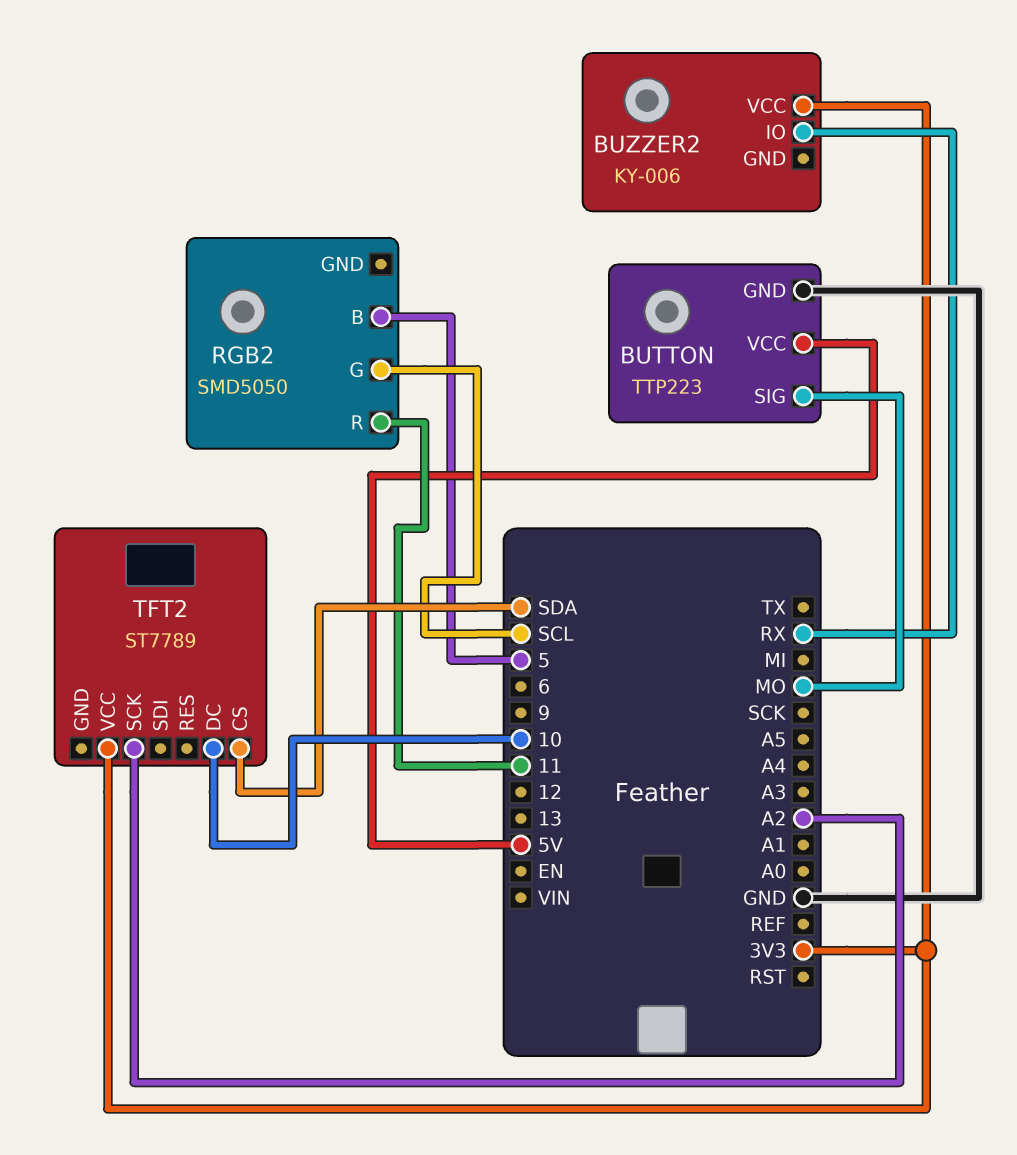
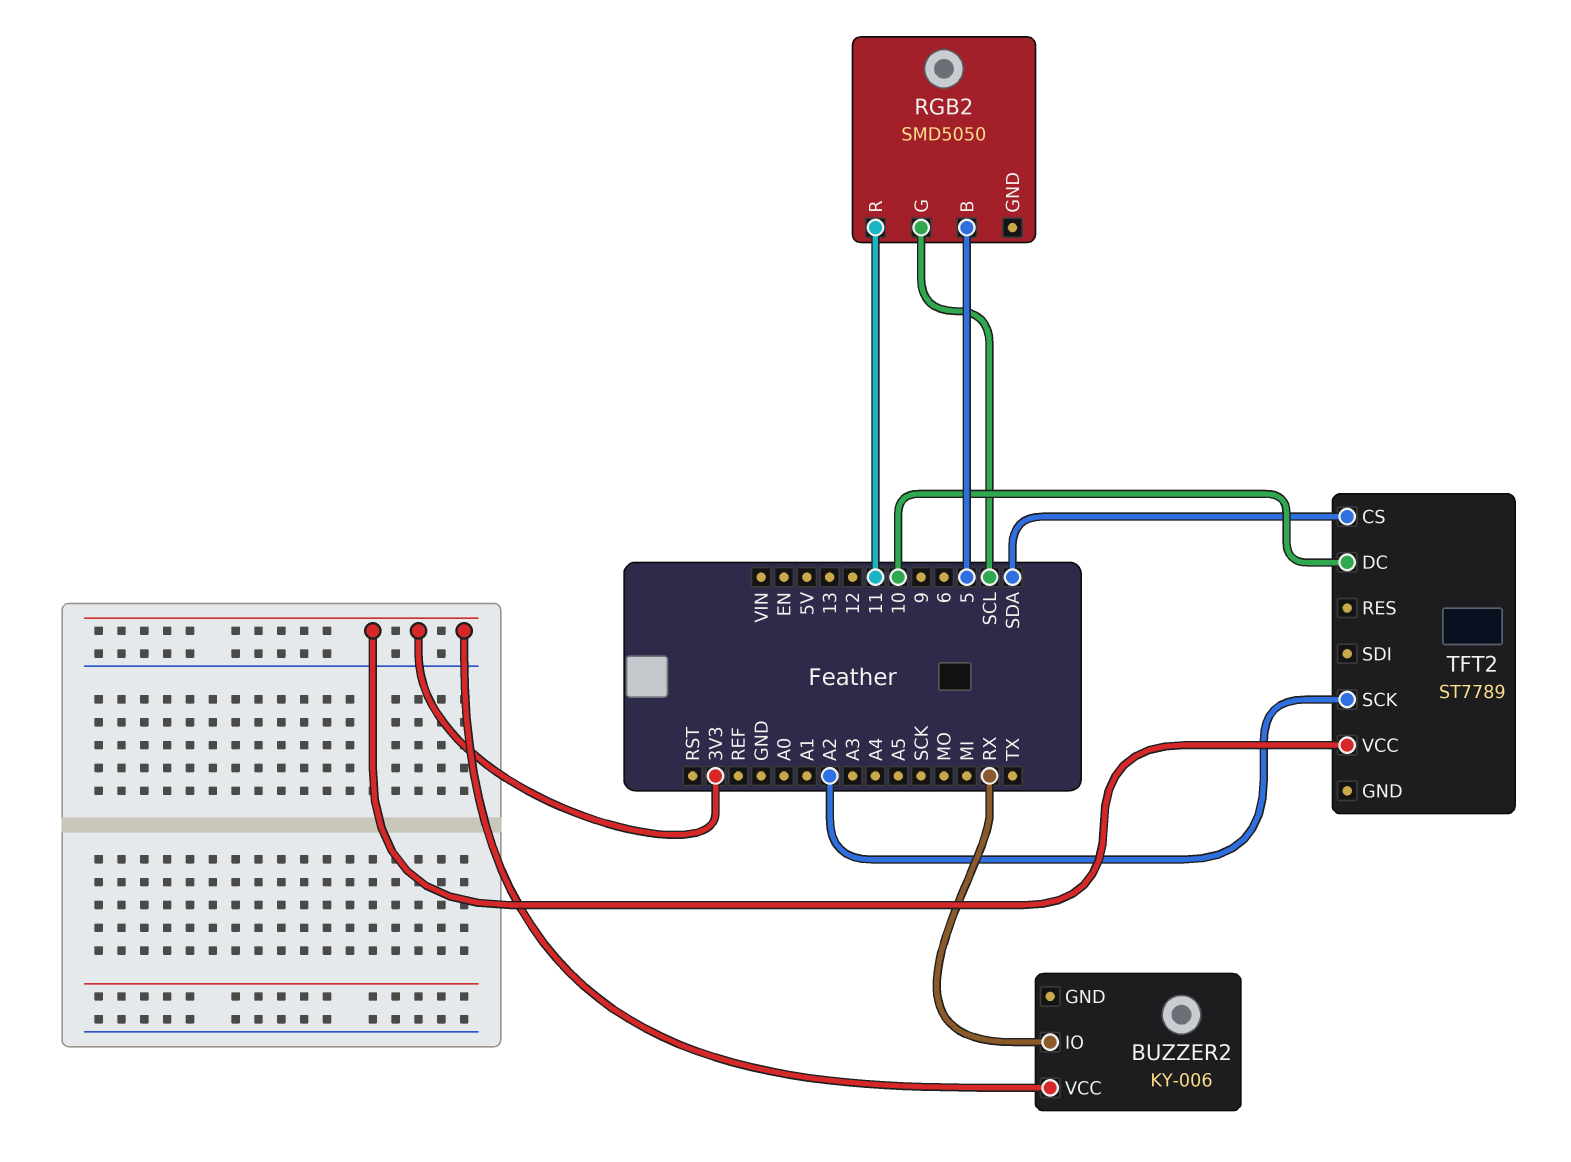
BUTTON: TTP223 -> none
BUTTON pin GND: GND -> none
BUTTON pin SIG: MO -> none
BUTTON pin VCC: 5V -> none

